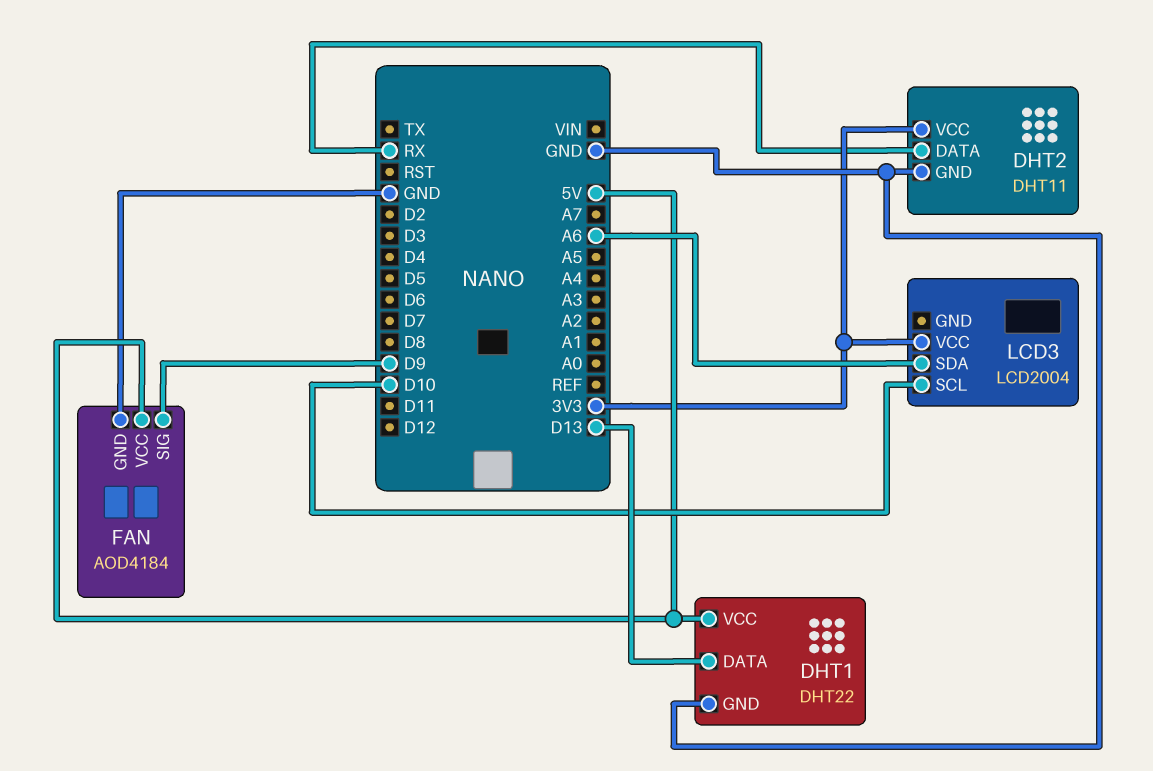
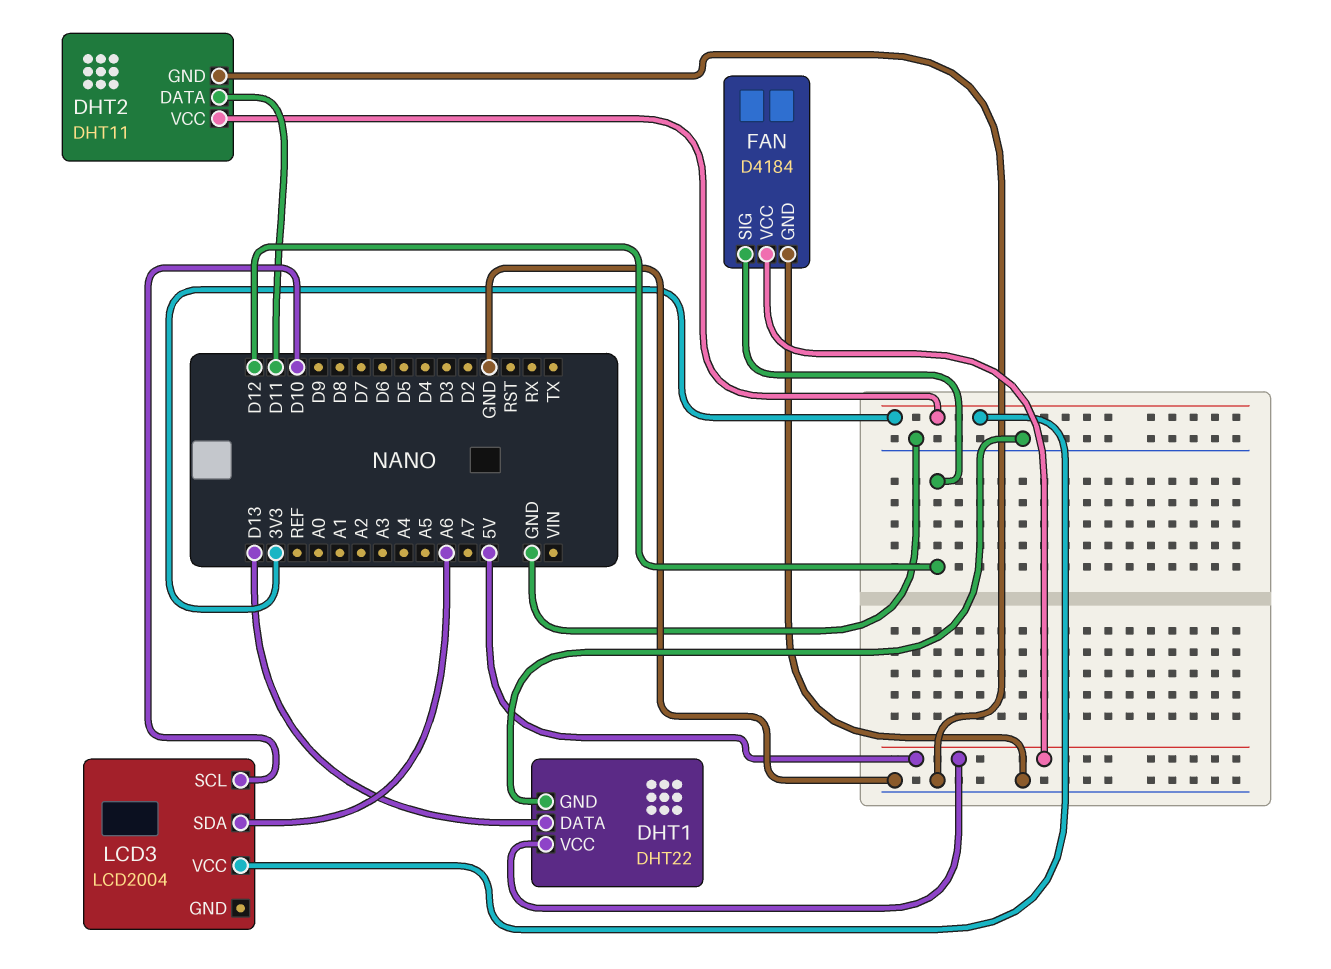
DHT2 pin DATA: RX -> D11
FAN: AOD4184 -> D4184
FAN pin SIG: D9 -> D12

